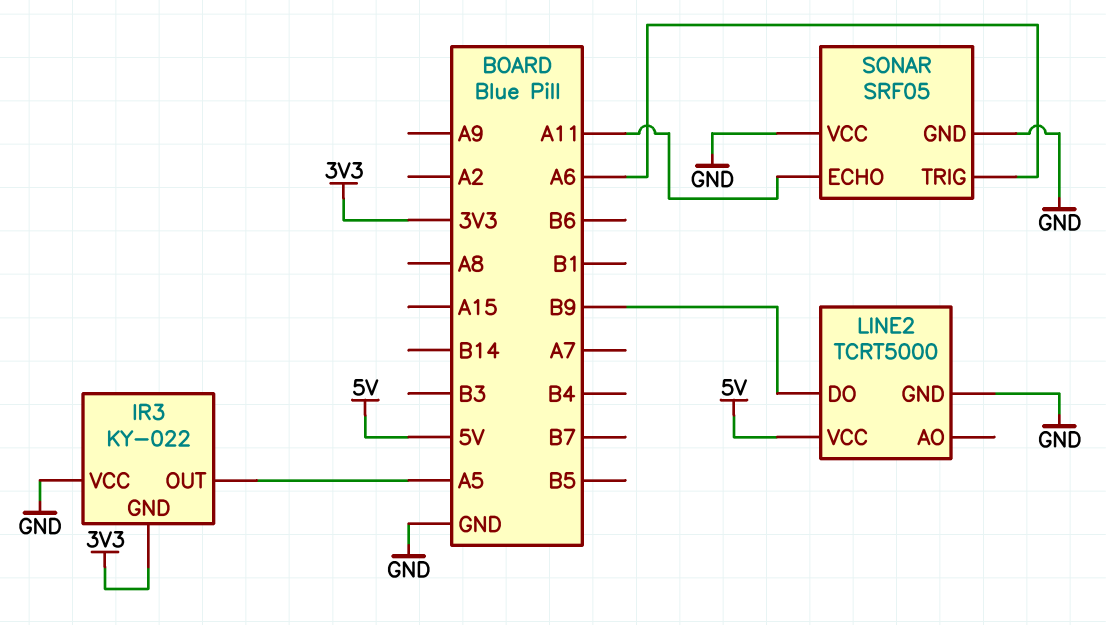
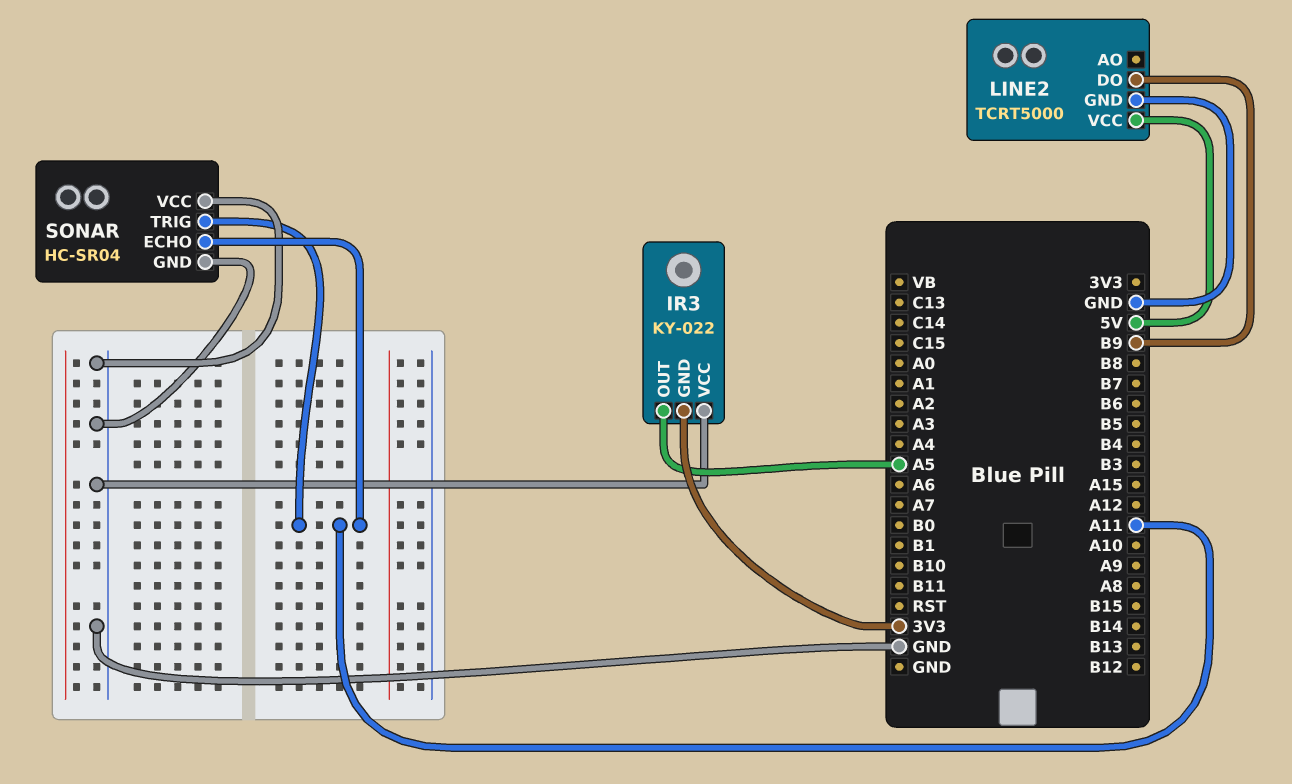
SONAR: SRF05 -> HC-SR04
SONAR pin TRIG: A6 -> A11

